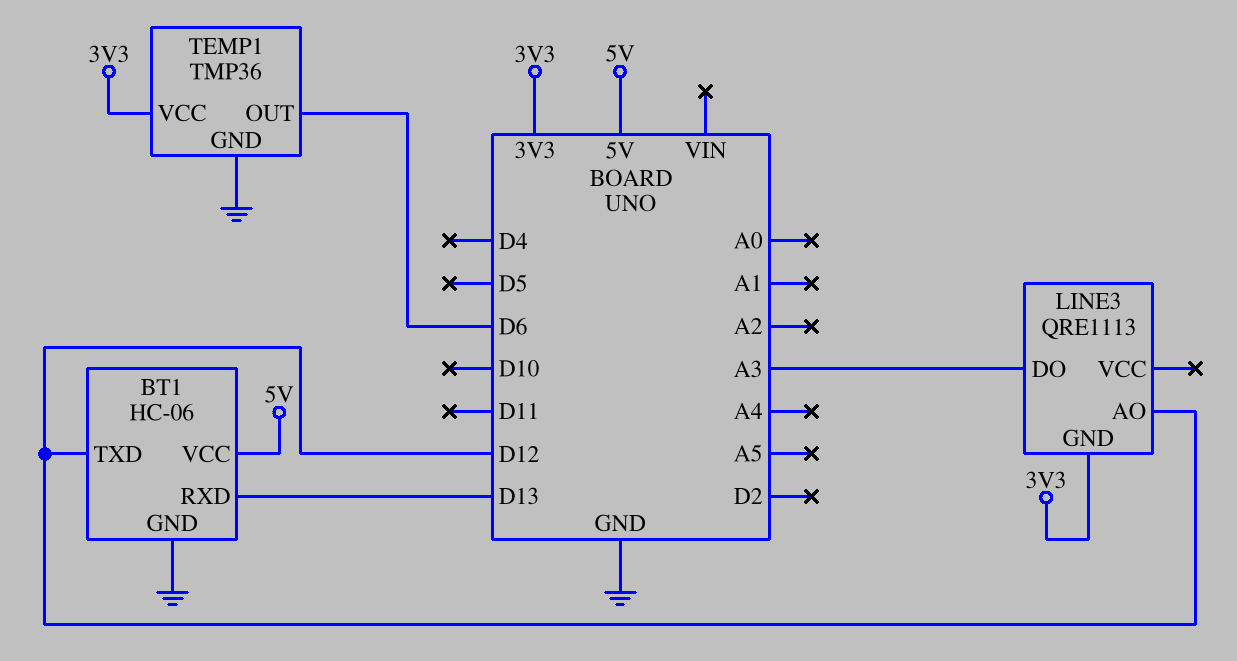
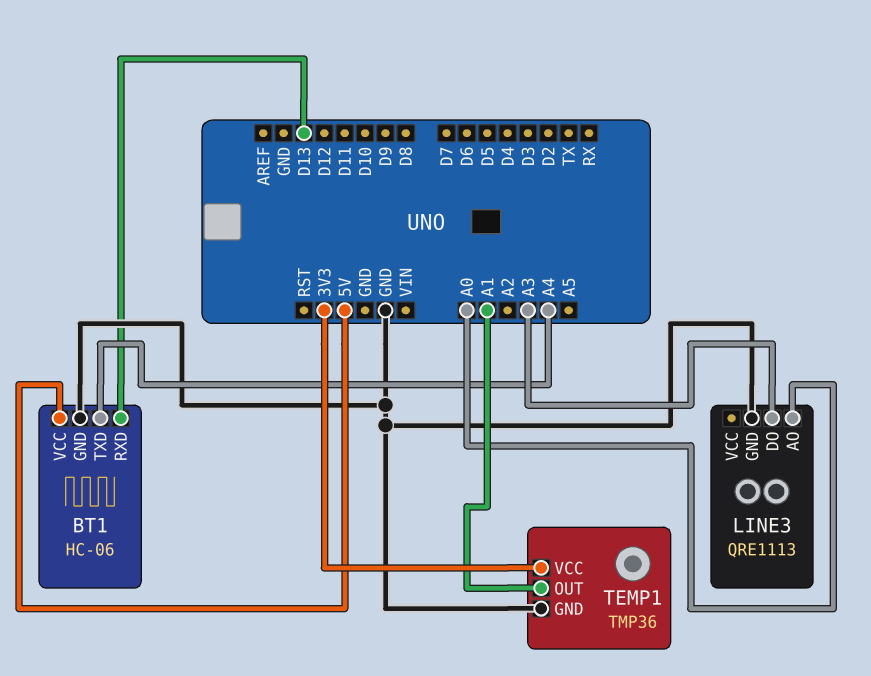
BT1 pin TXD: D12 -> A4
LINE3 pin AO: D12 -> A0
LINE3 pin GND: 3V3 -> GND
TEMP1 pin OUT: D6 -> A1

